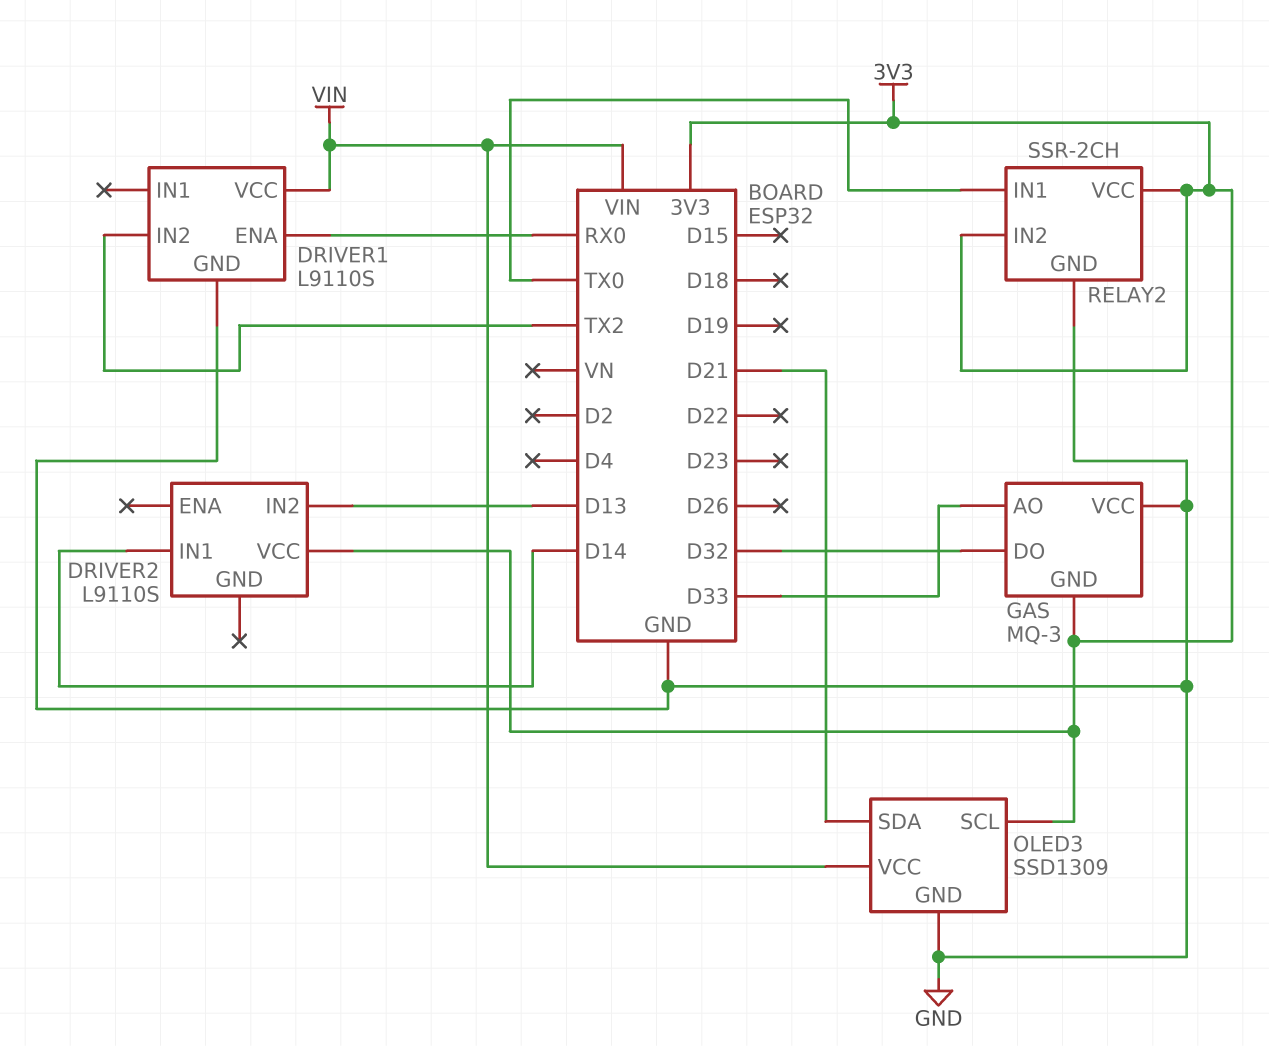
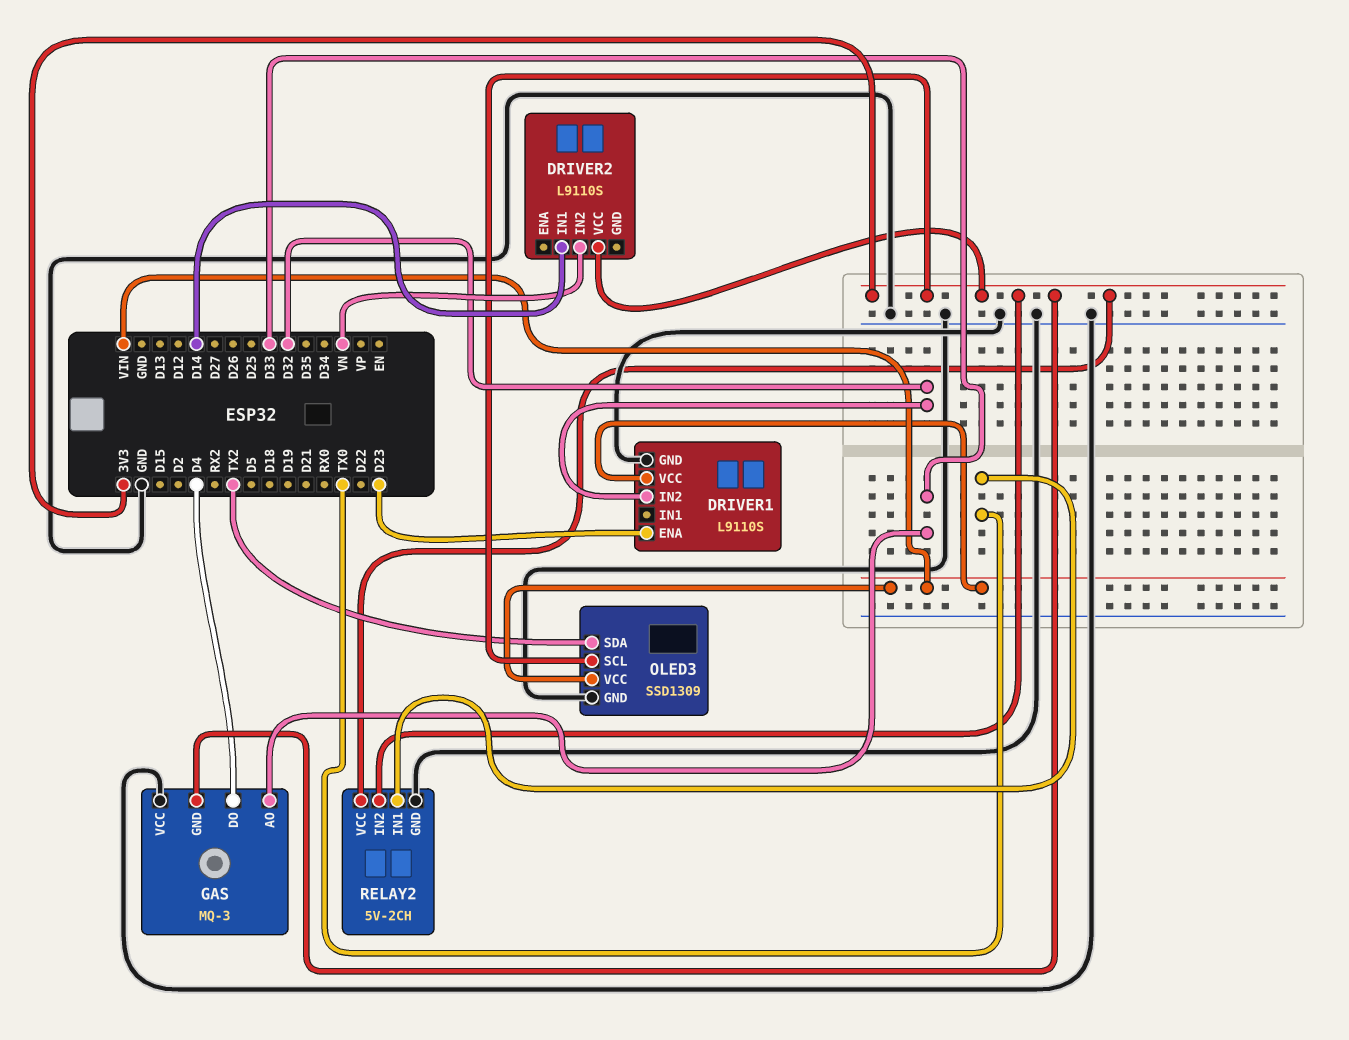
DRIVER1 pin ENA: RX0 -> D23
DRIVER1 pin IN2: TX2 -> D32
DRIVER2 pin IN2: D13 -> VN
GAS pin DO: D32 -> D4
OLED3 pin SDA: D21 -> TX2
RELAY2: SSR-2CH -> 5V-2CH

